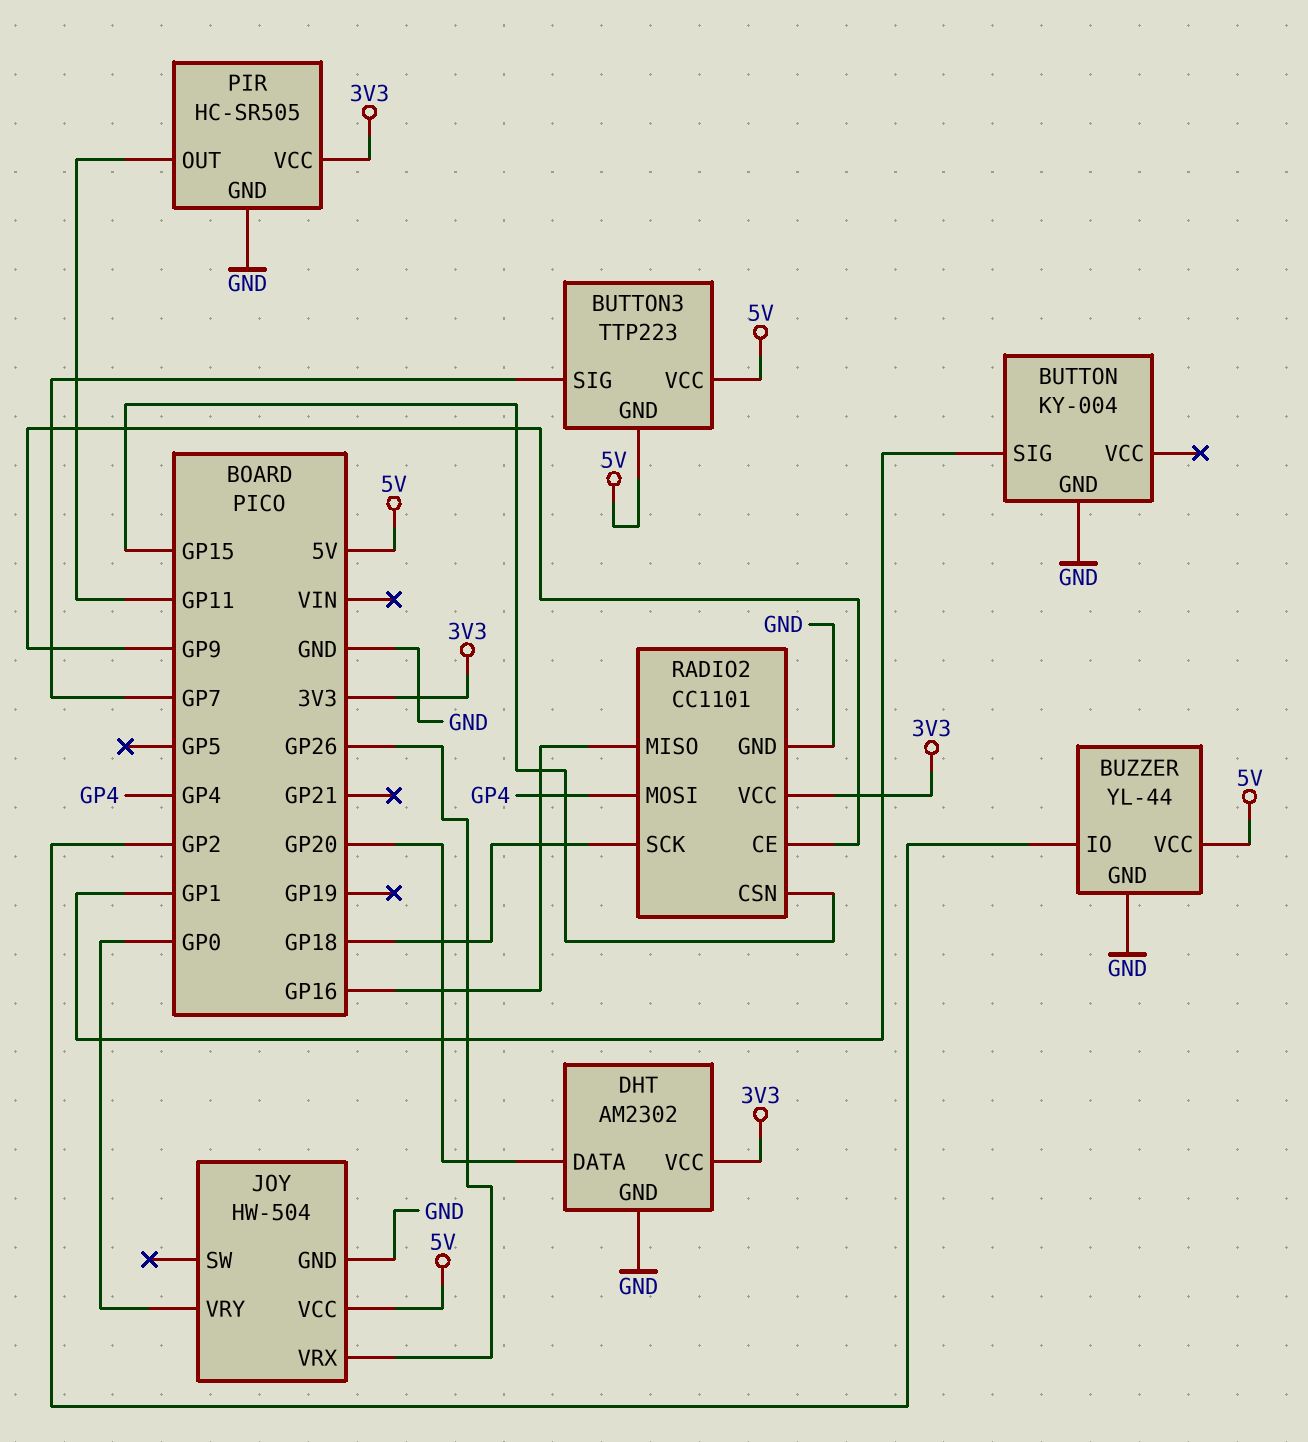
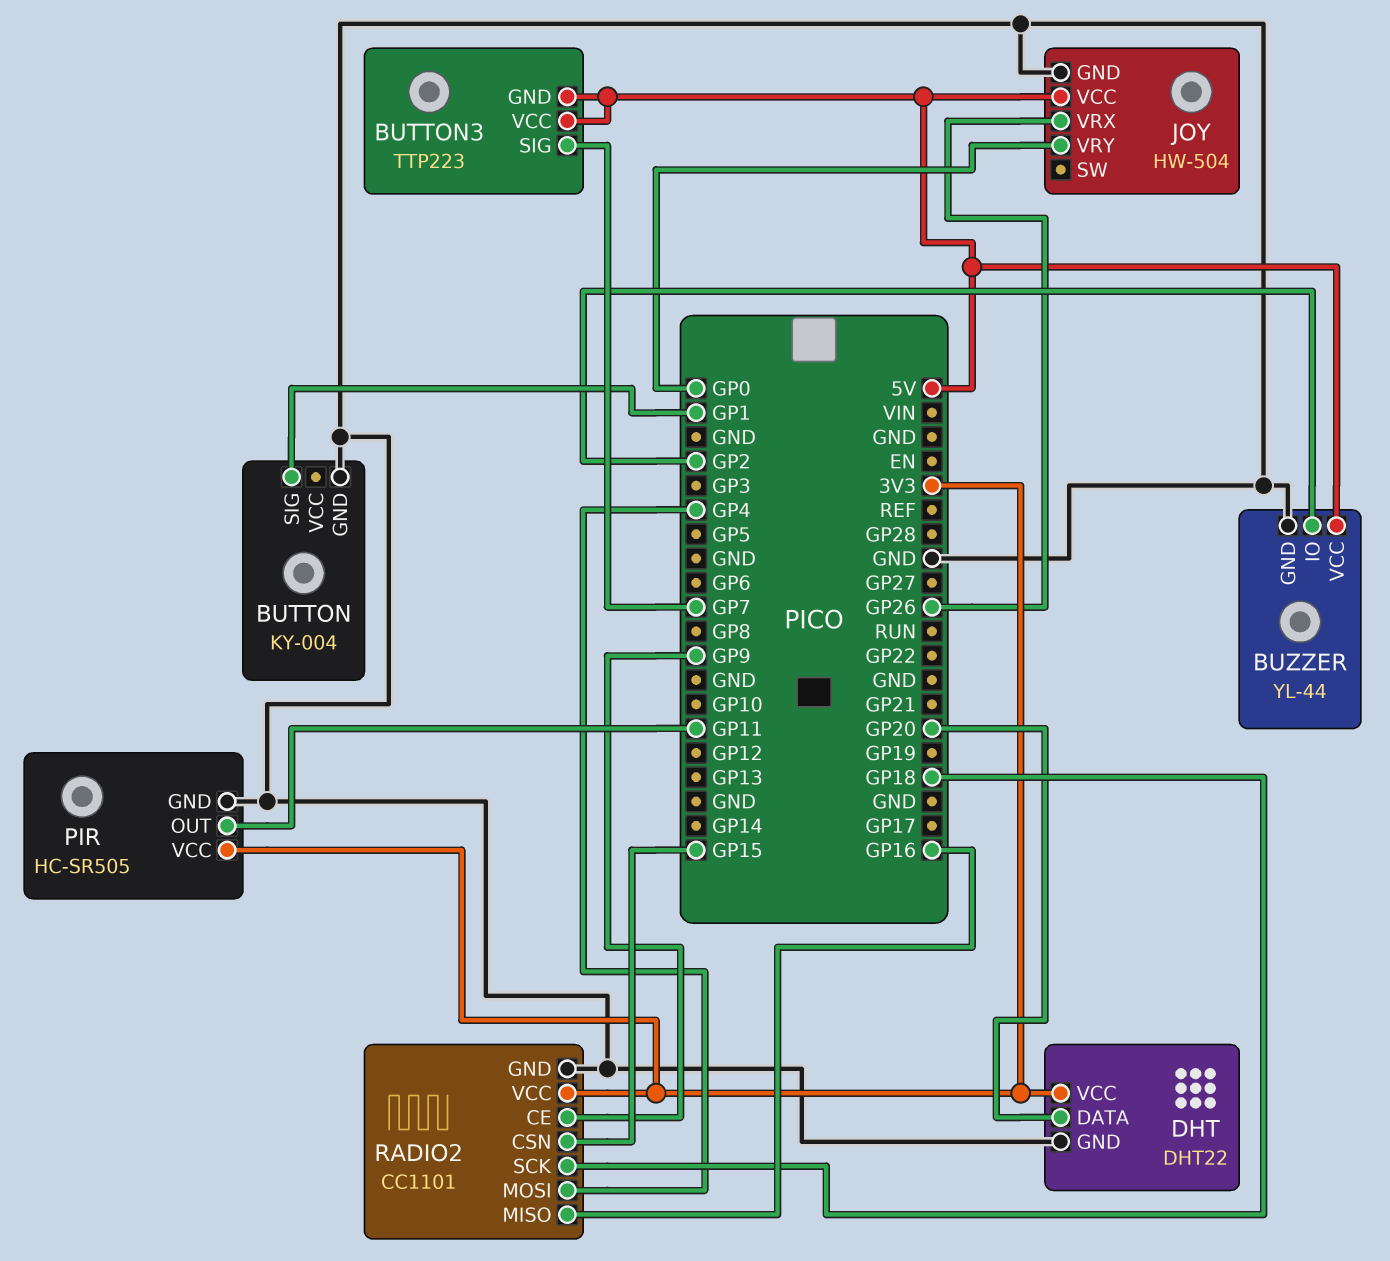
DHT: AM2302 -> DHT22

